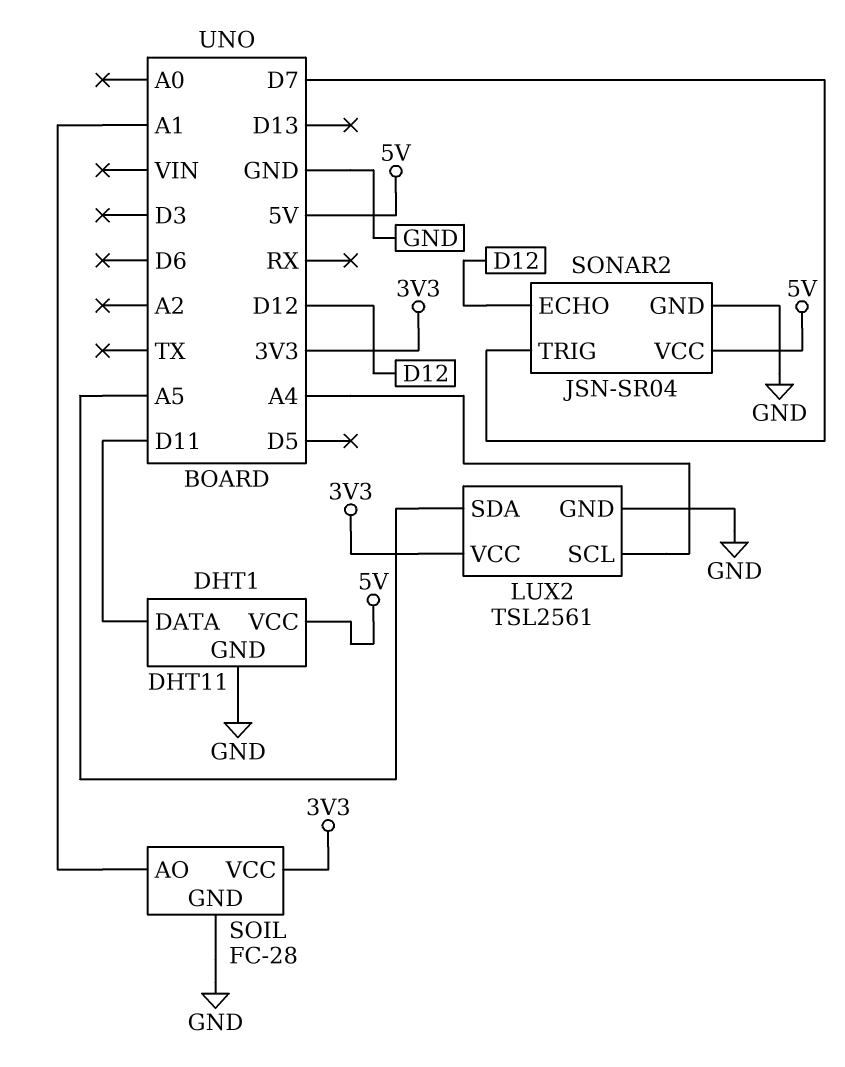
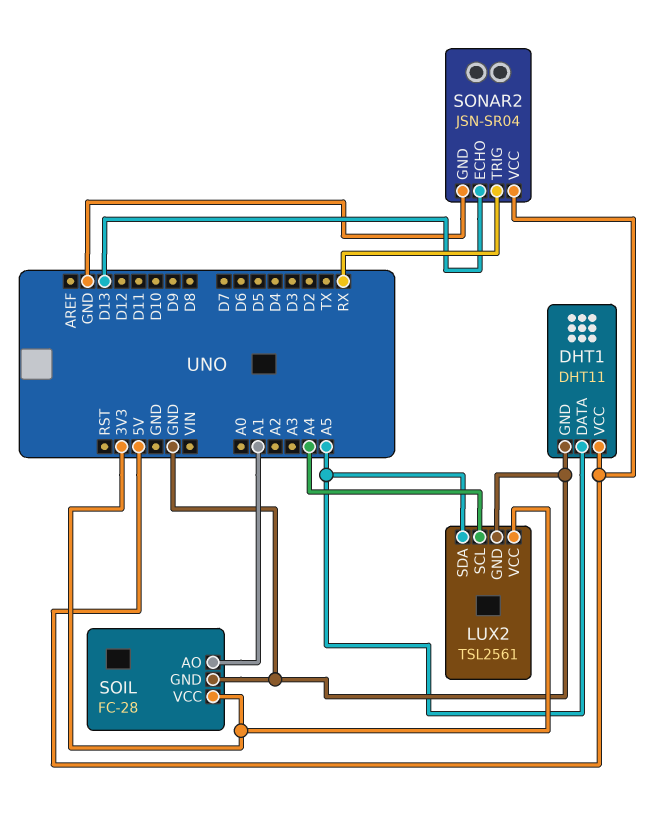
DHT1 pin DATA: D11 -> A5
SONAR2 pin ECHO: D12 -> D13
SONAR2 pin TRIG: D7 -> RX

